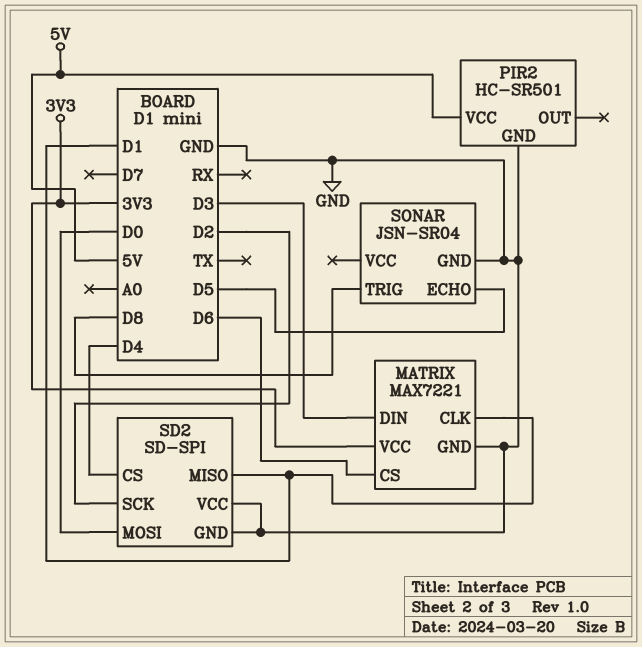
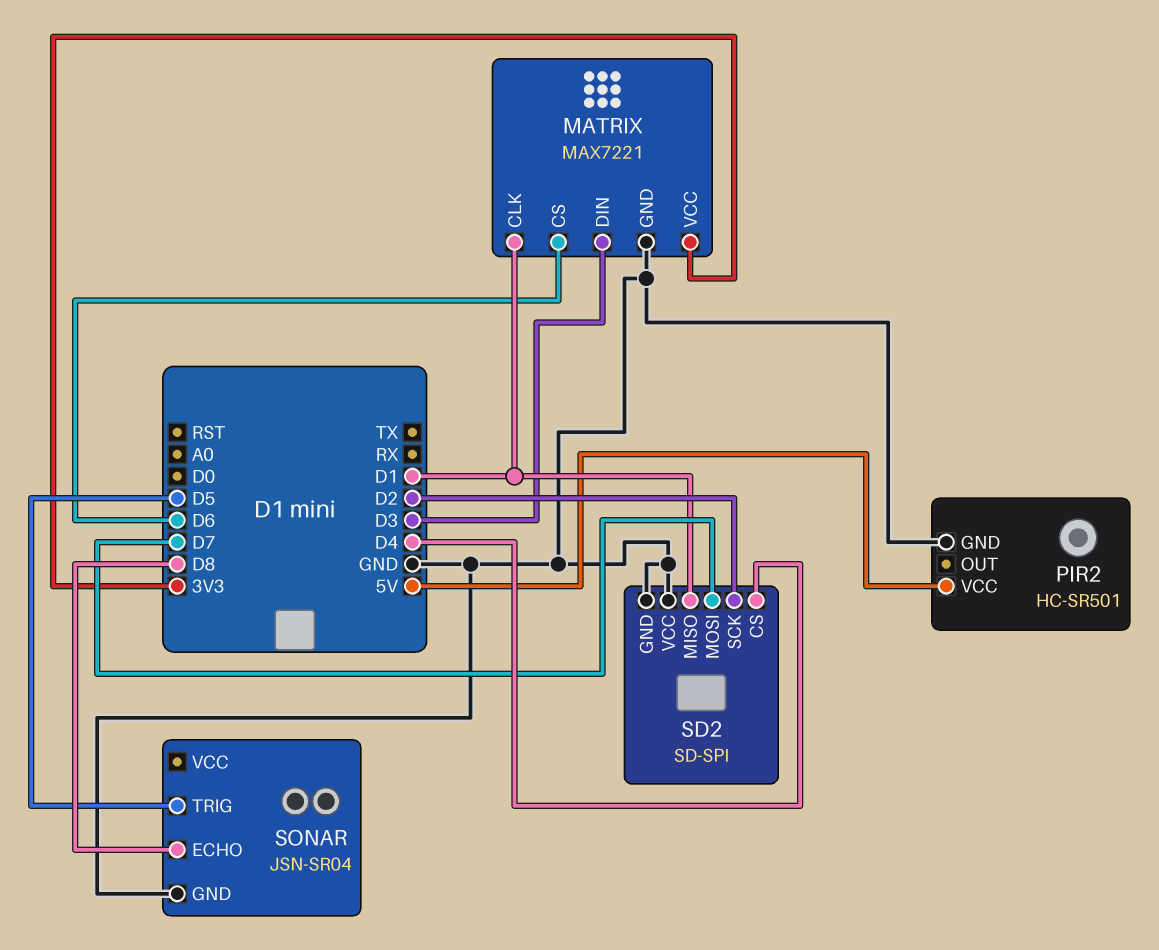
SD2 pin MOSI: D0 -> D7
SONAR pin ECHO: D5 -> D8
SONAR pin TRIG: D8 -> D5

